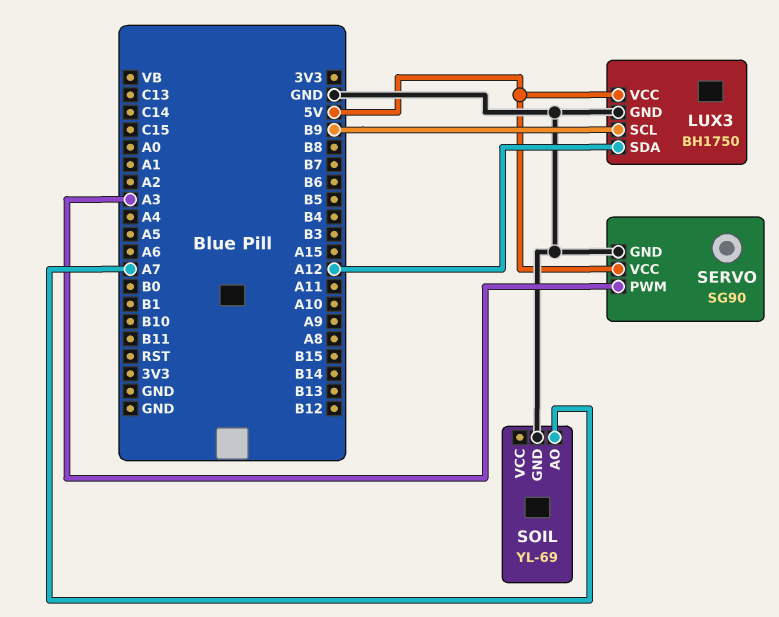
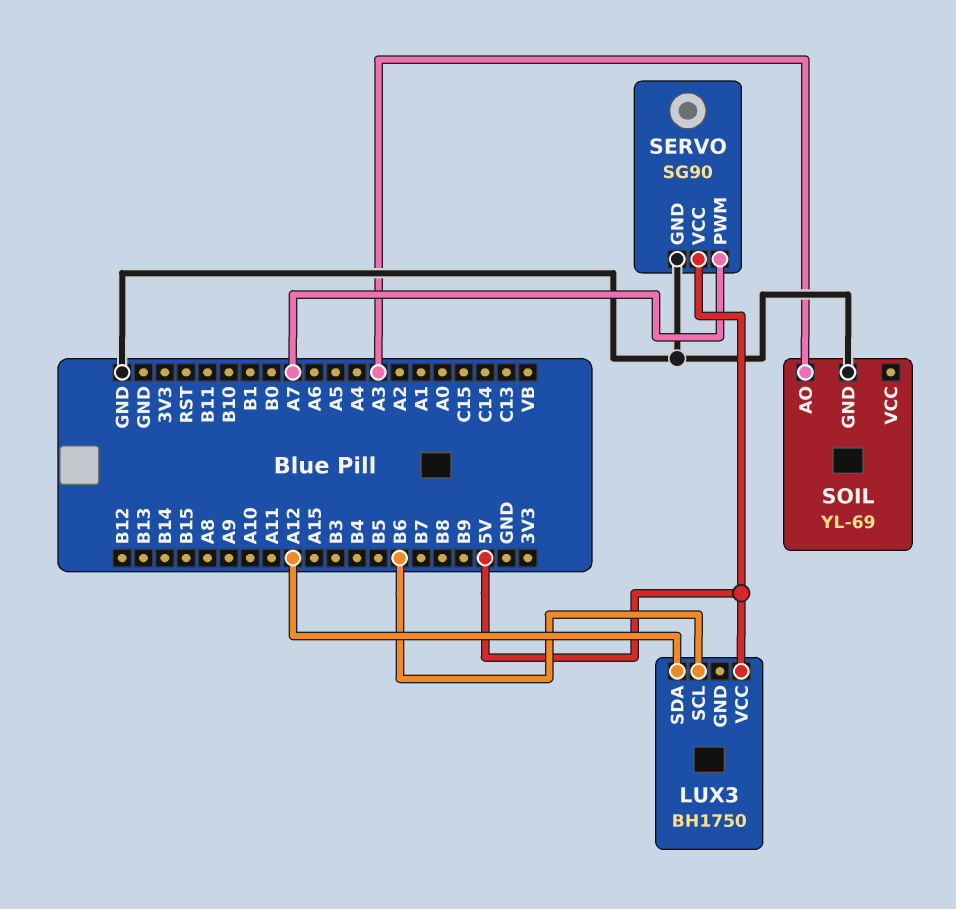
LUX3 pin GND: GND -> none
LUX3 pin SCL: B9 -> B6
SERVO pin PWM: A3 -> A7
SOIL pin AO: A7 -> A3

